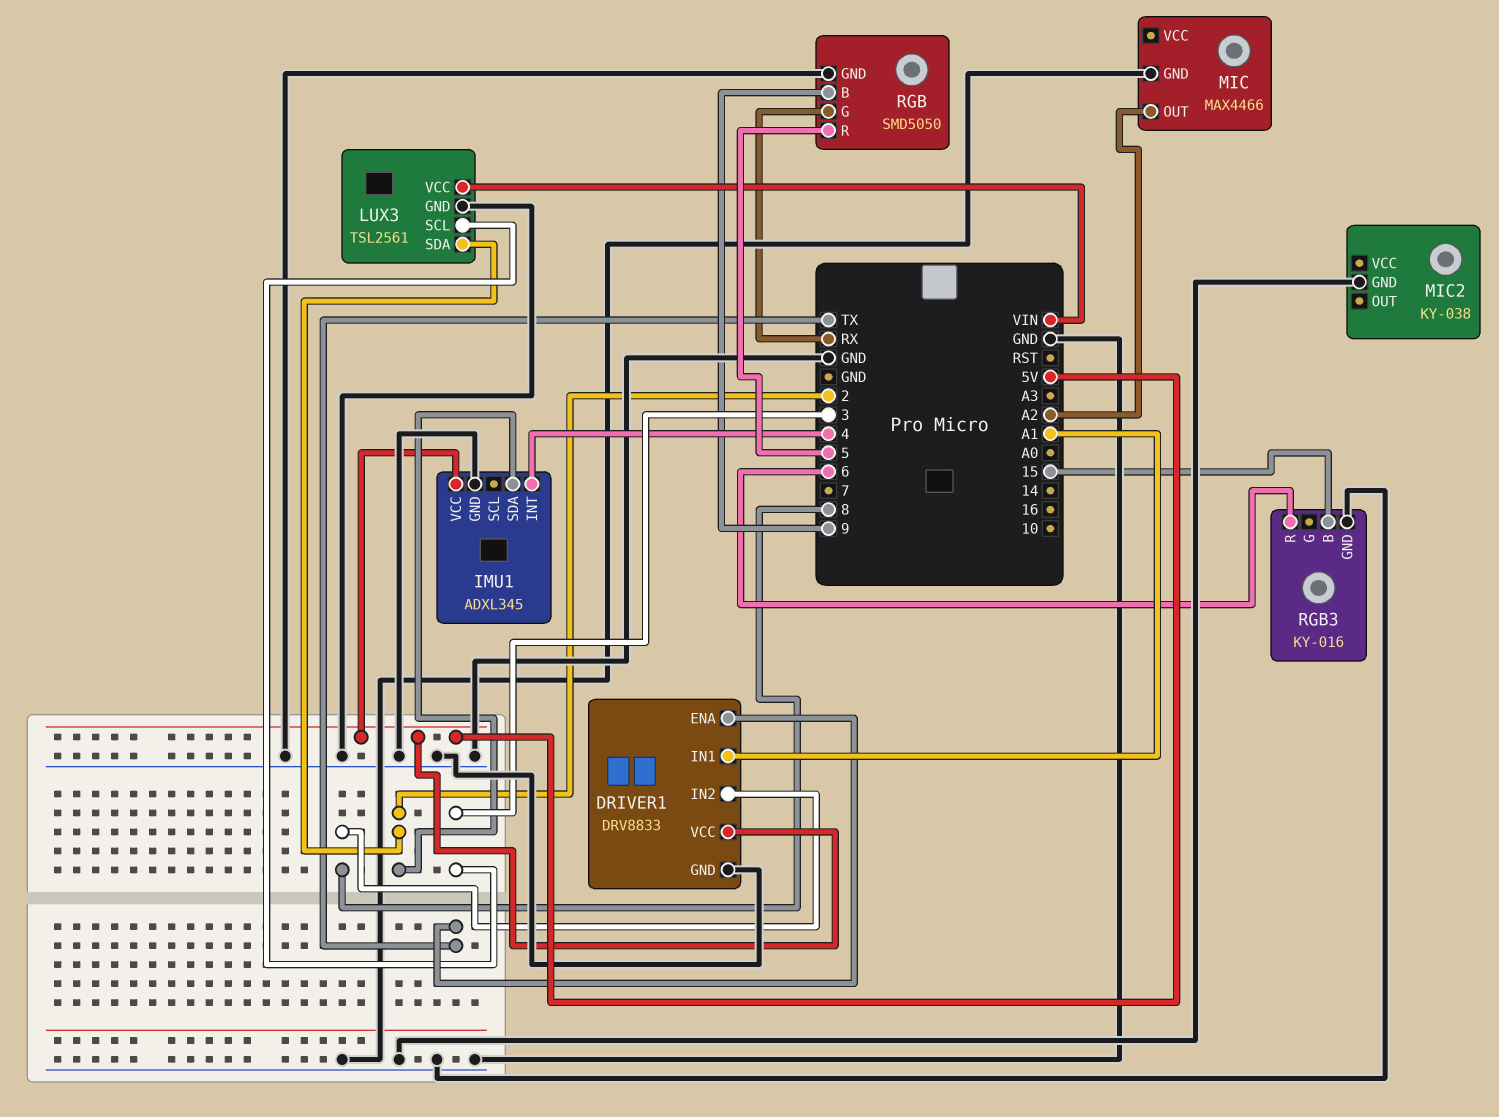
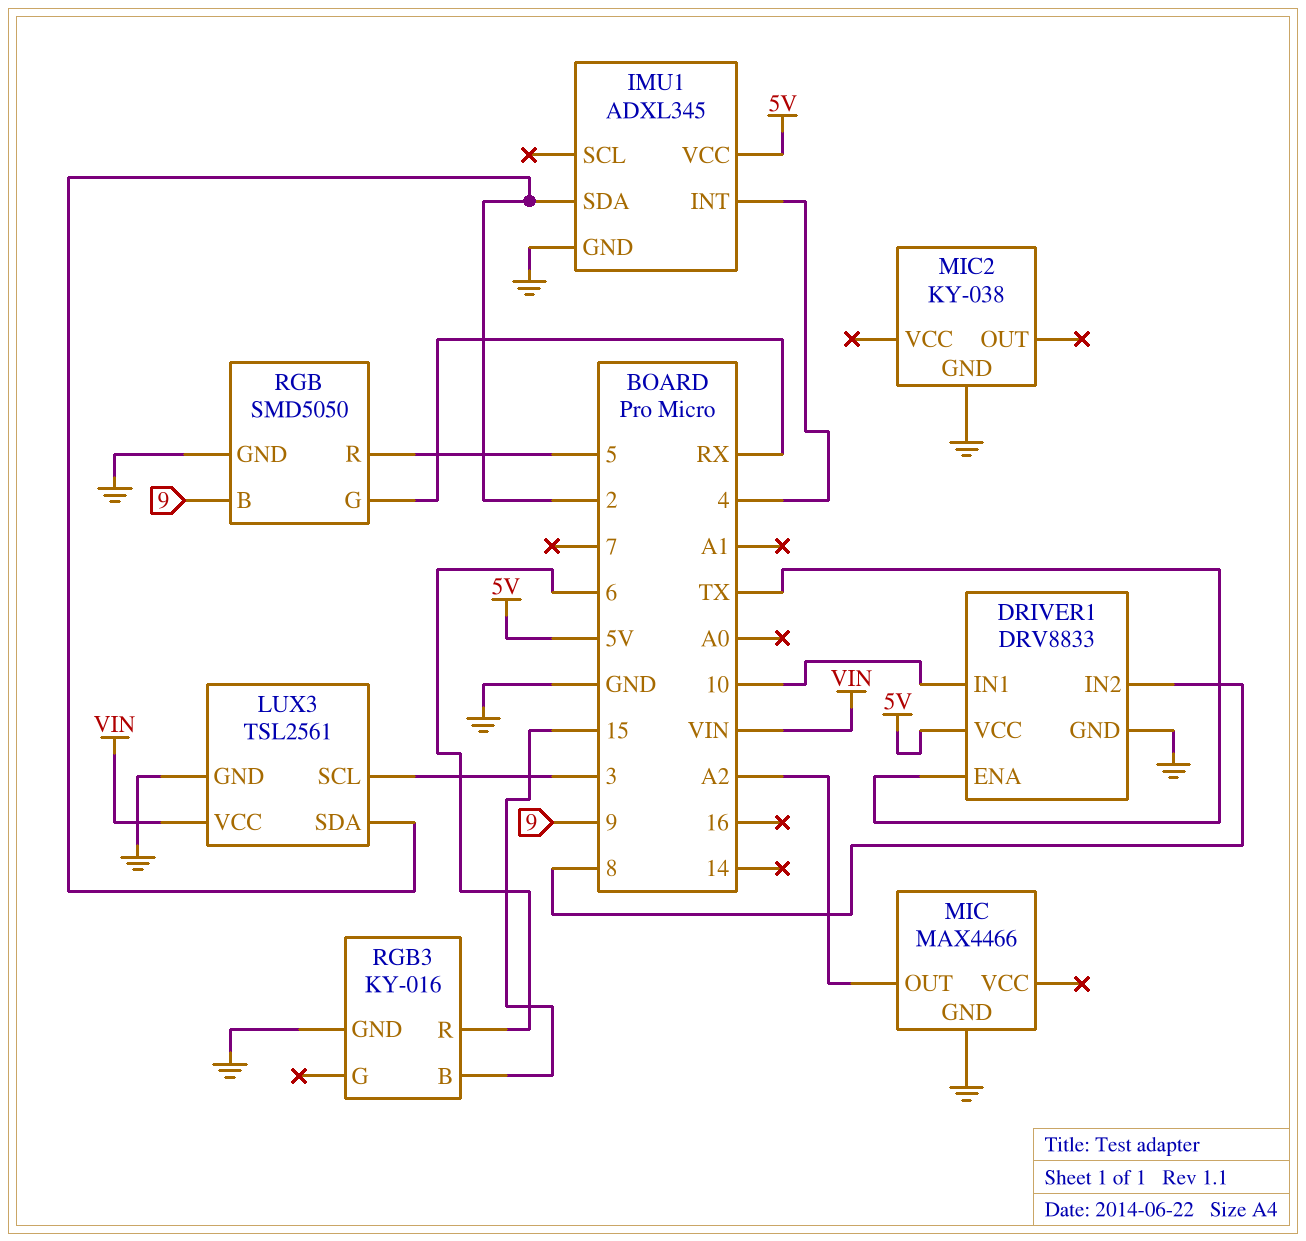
DRIVER1 pin IN1: A1 -> 10

